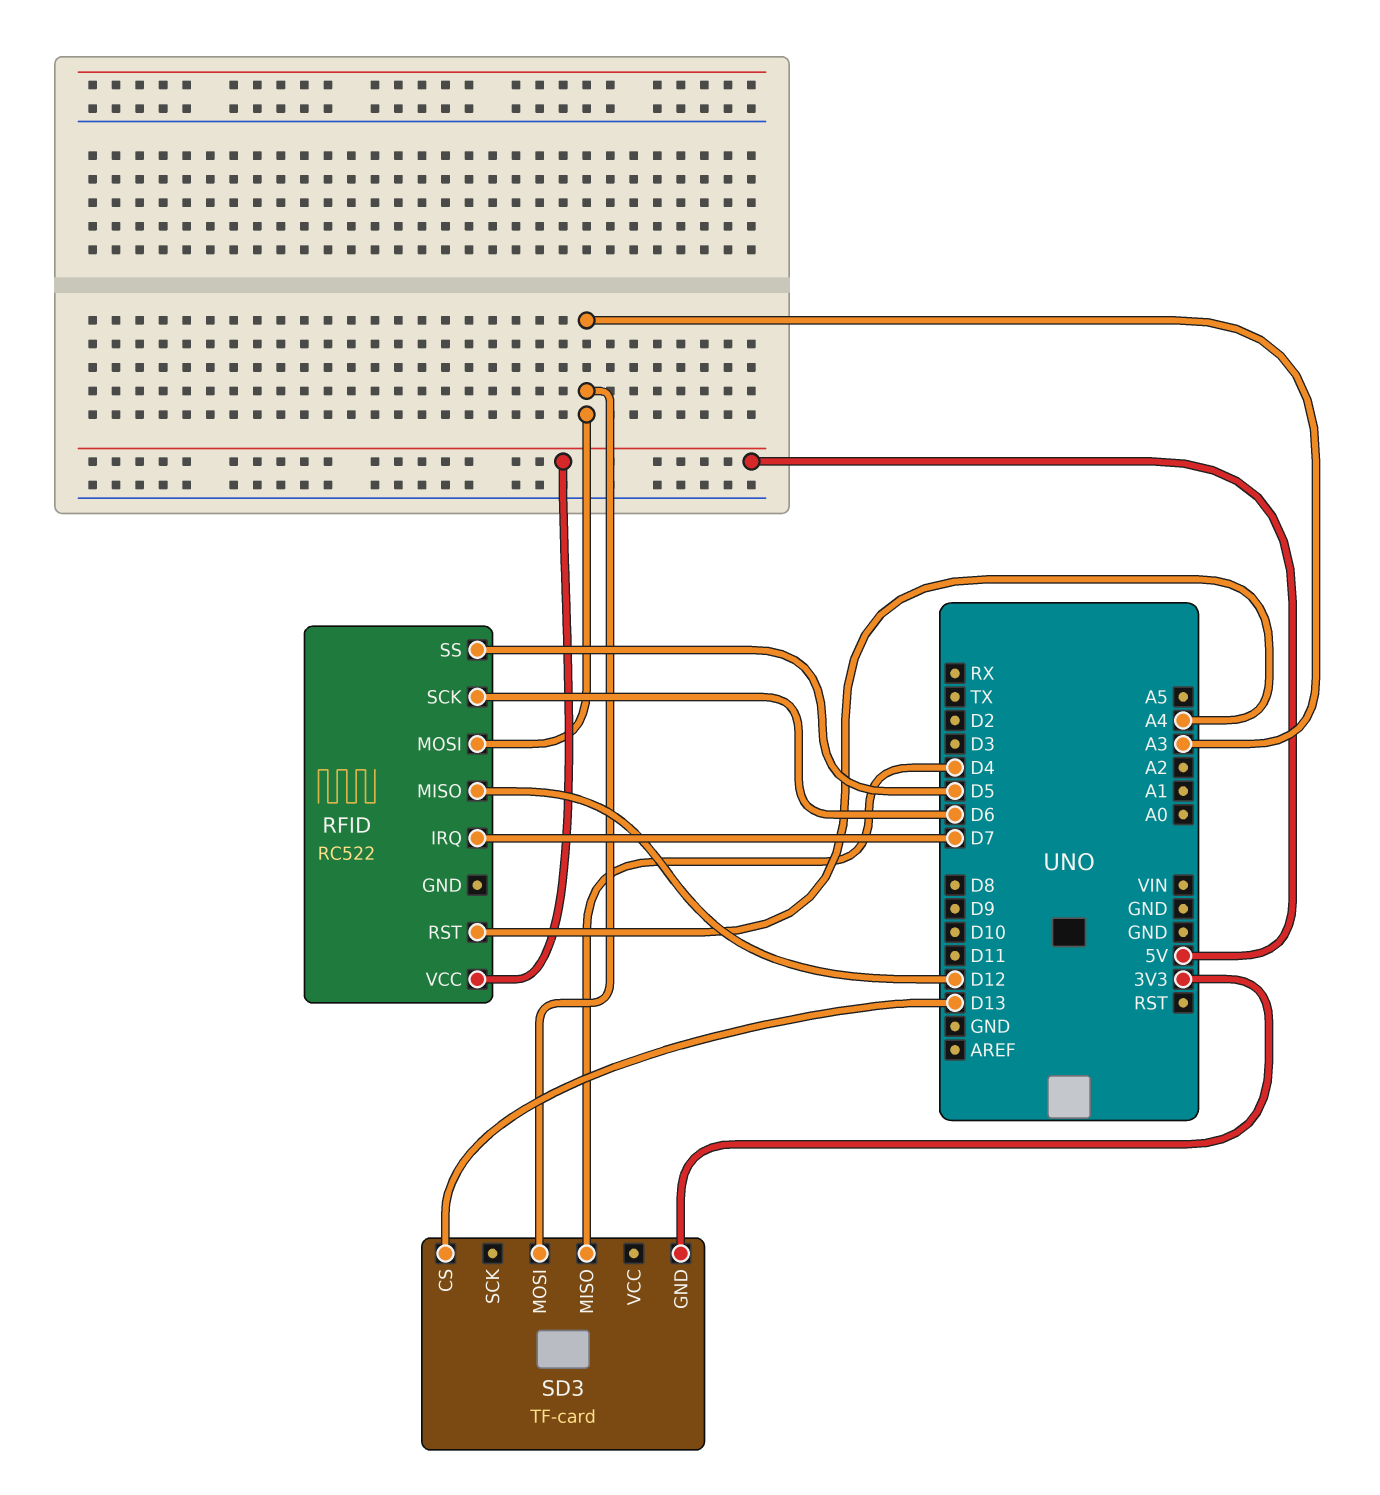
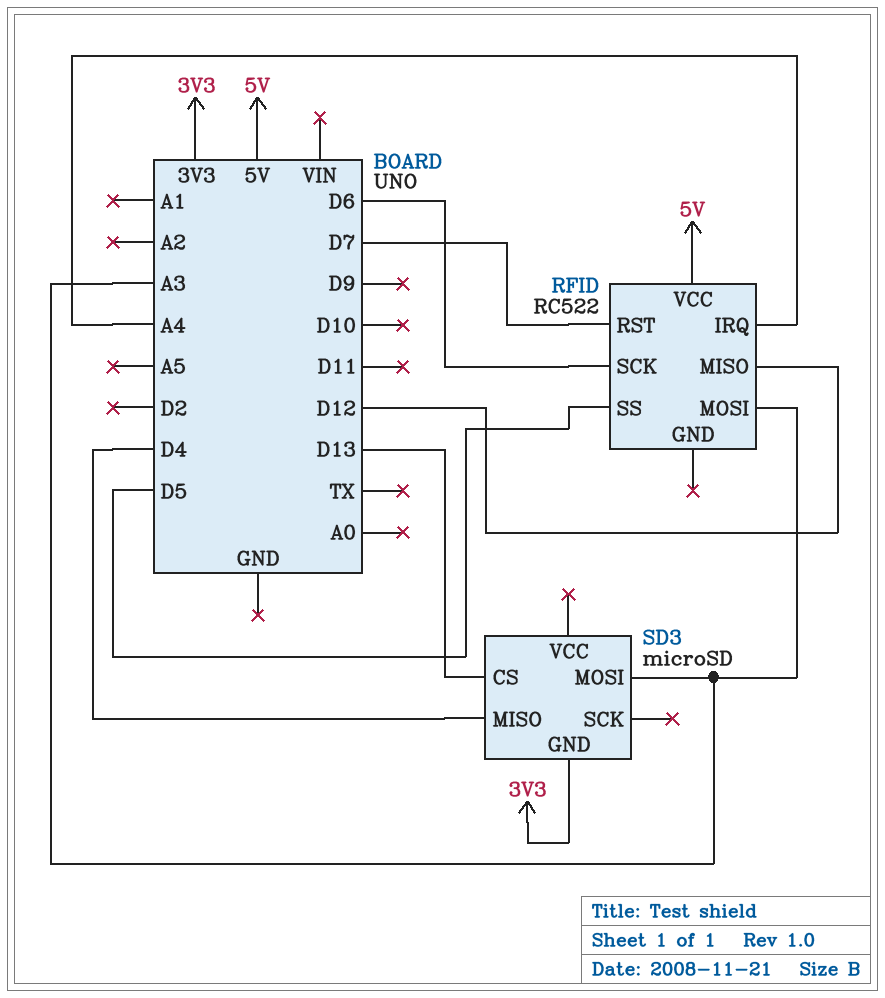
RFID pin IRQ: D7 -> A4
RFID pin RST: A4 -> D7
SD3: TF-card -> microSD

